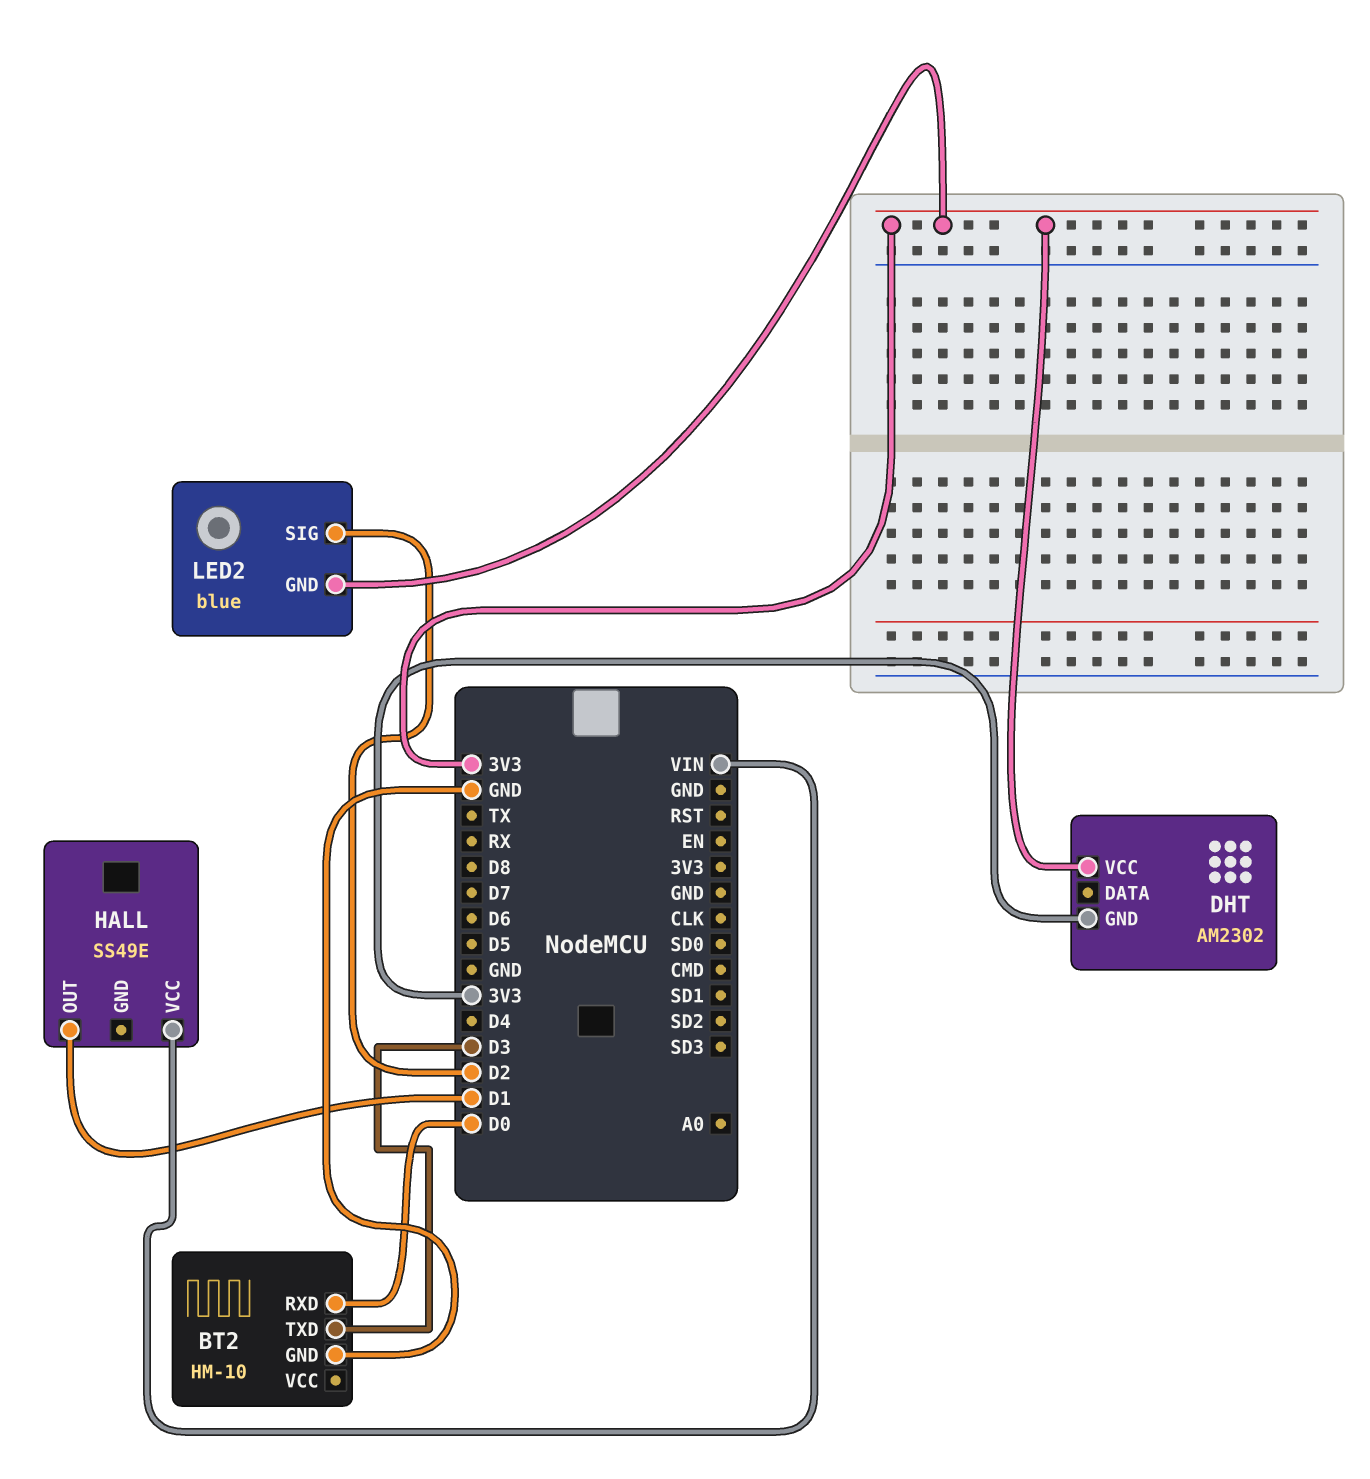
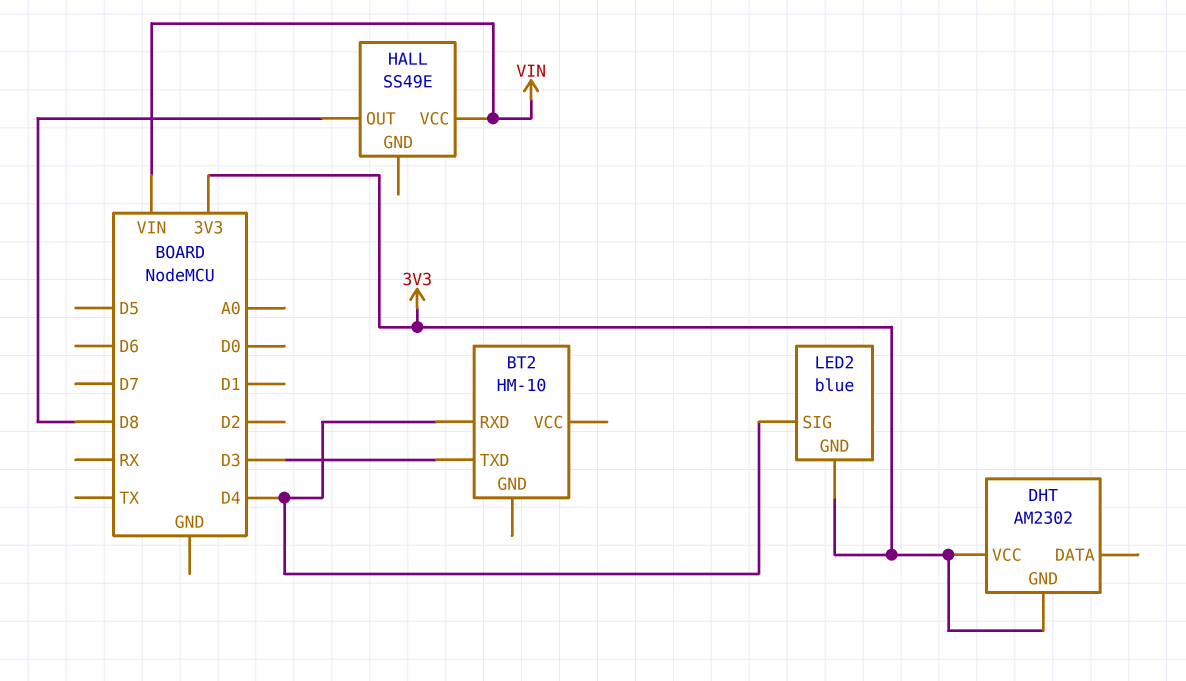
BT2 pin GND: GND -> none
BT2 pin RXD: D0 -> D4
HALL pin OUT: D1 -> D8
LED2 pin SIG: D2 -> D4

